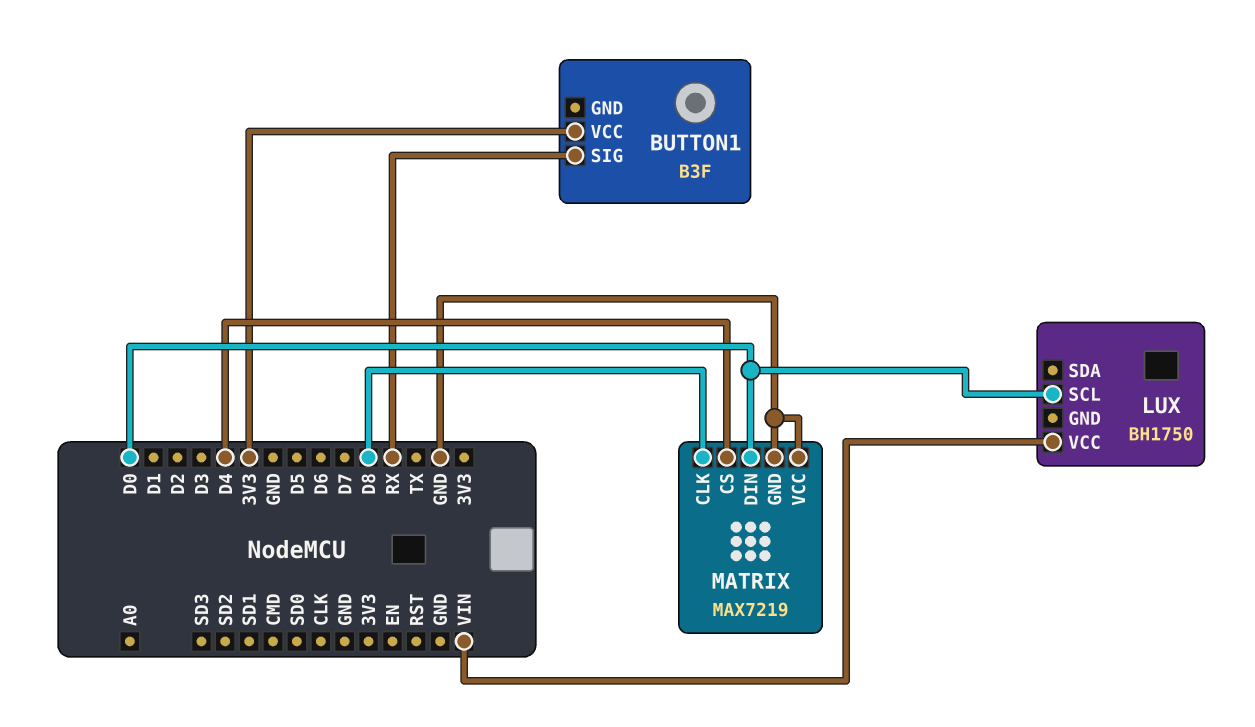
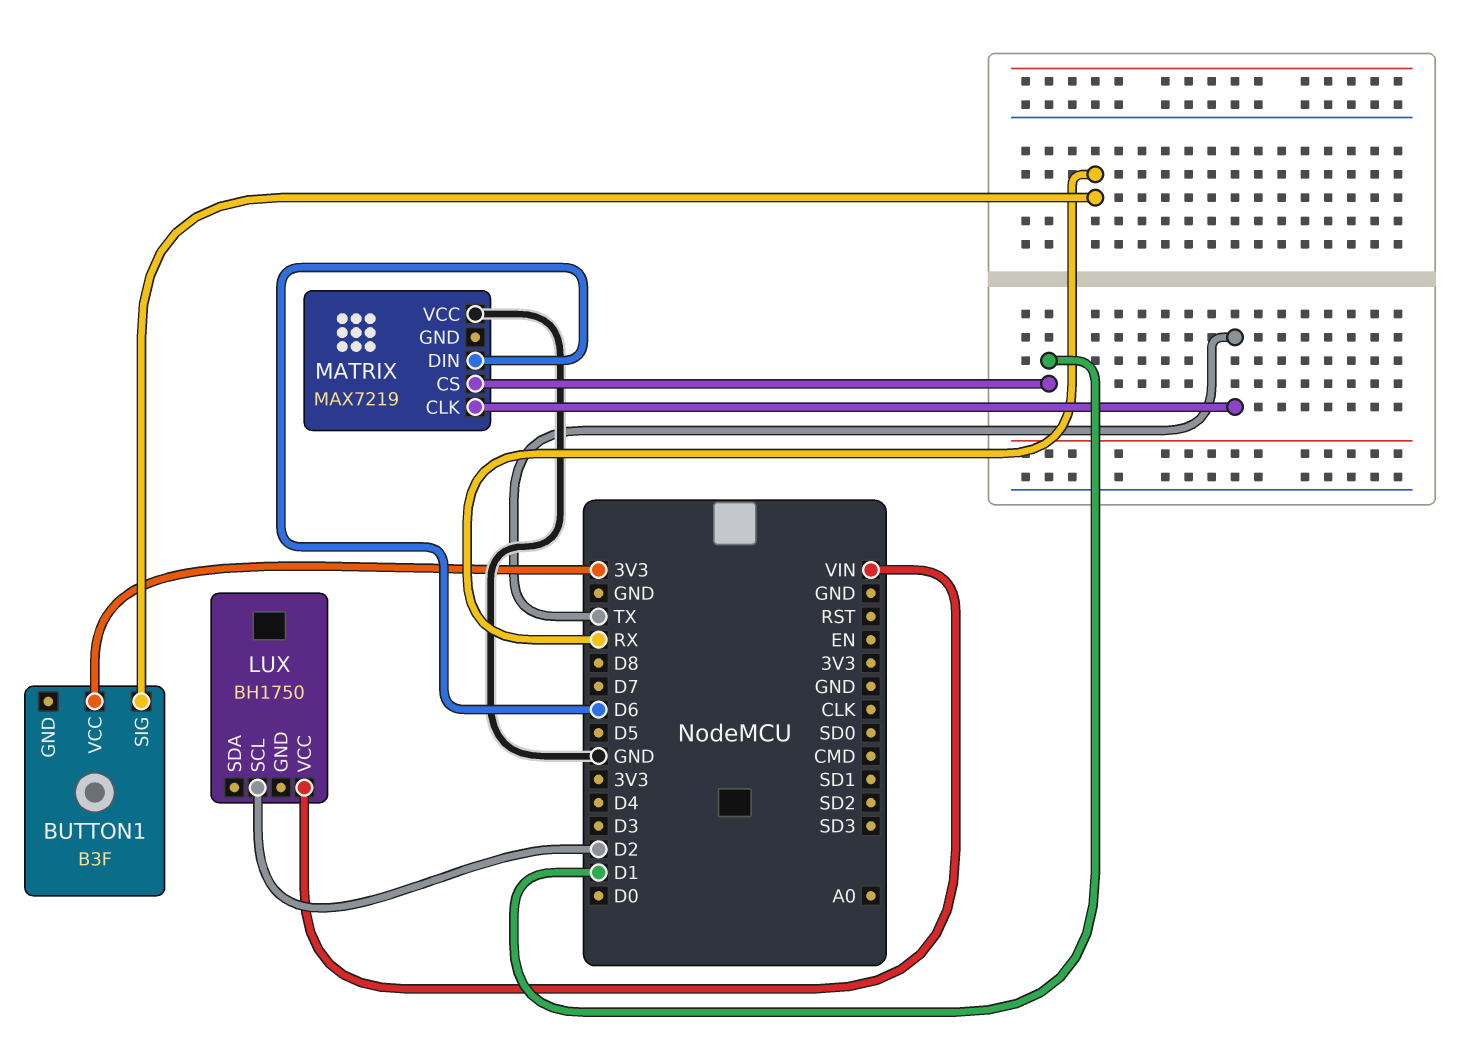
LUX pin SCL: D0 -> D2
MATRIX pin CLK: D8 -> TX
MATRIX pin CS: D4 -> D1
MATRIX pin DIN: D0 -> D6
MATRIX pin GND: GND -> none

